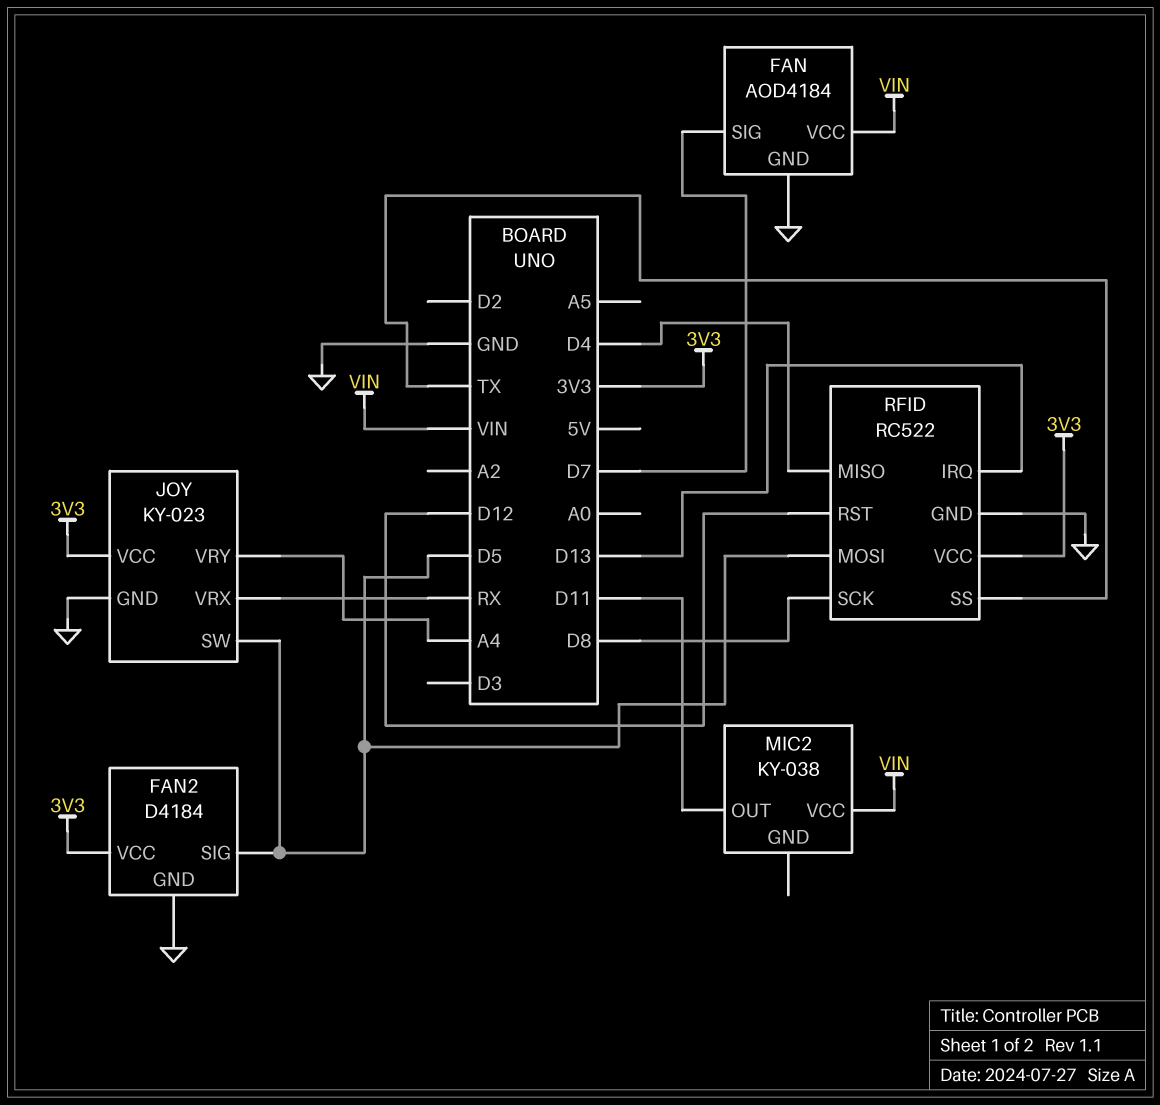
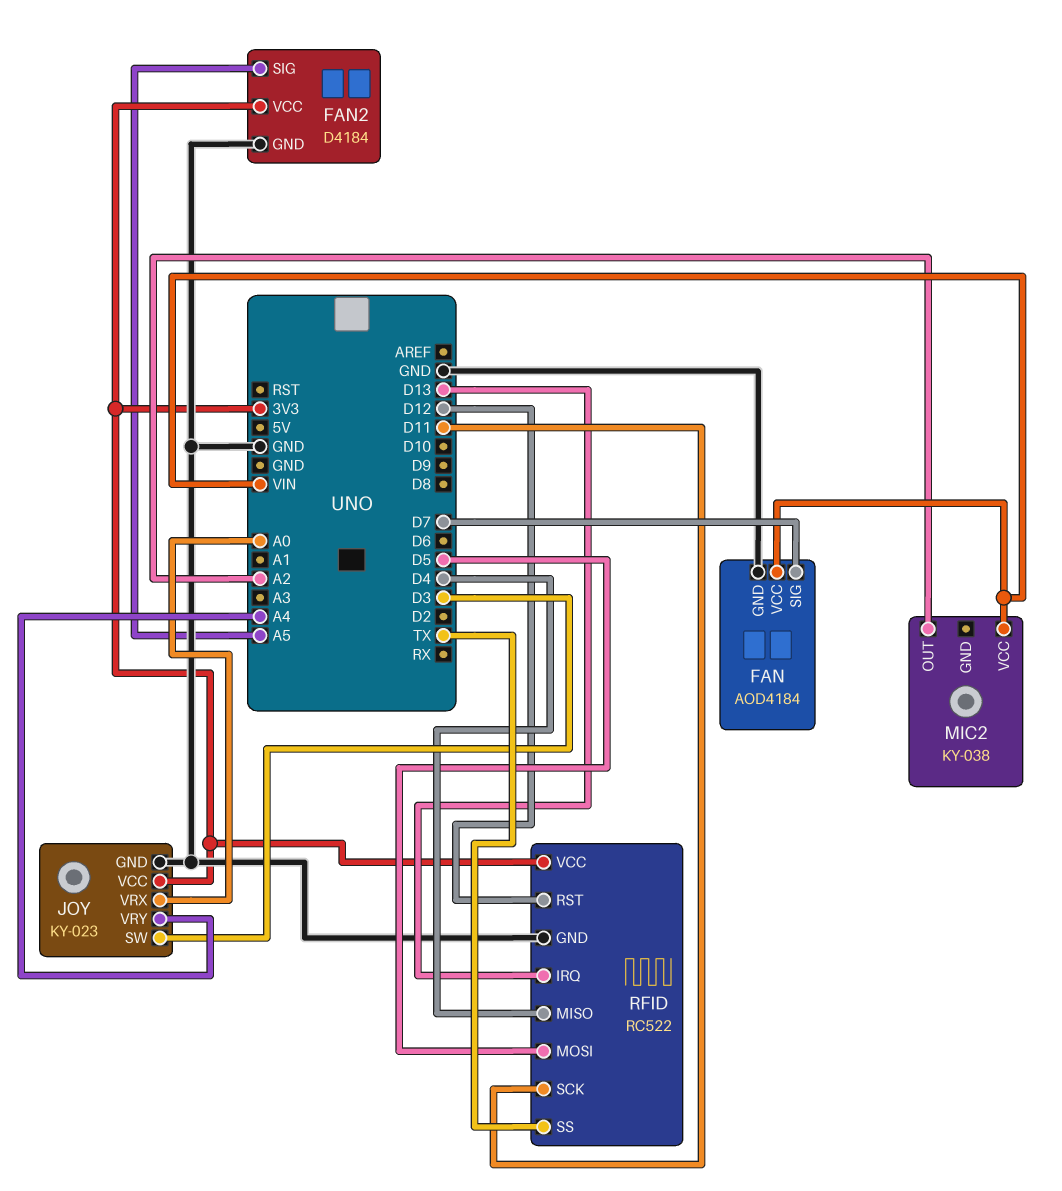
FAN2 pin SIG: D5 -> A5
JOY pin SW: D5 -> D3
JOY pin VRX: RX -> A0
MIC2 pin OUT: D11 -> A2
RFID pin SCK: D8 -> D11

